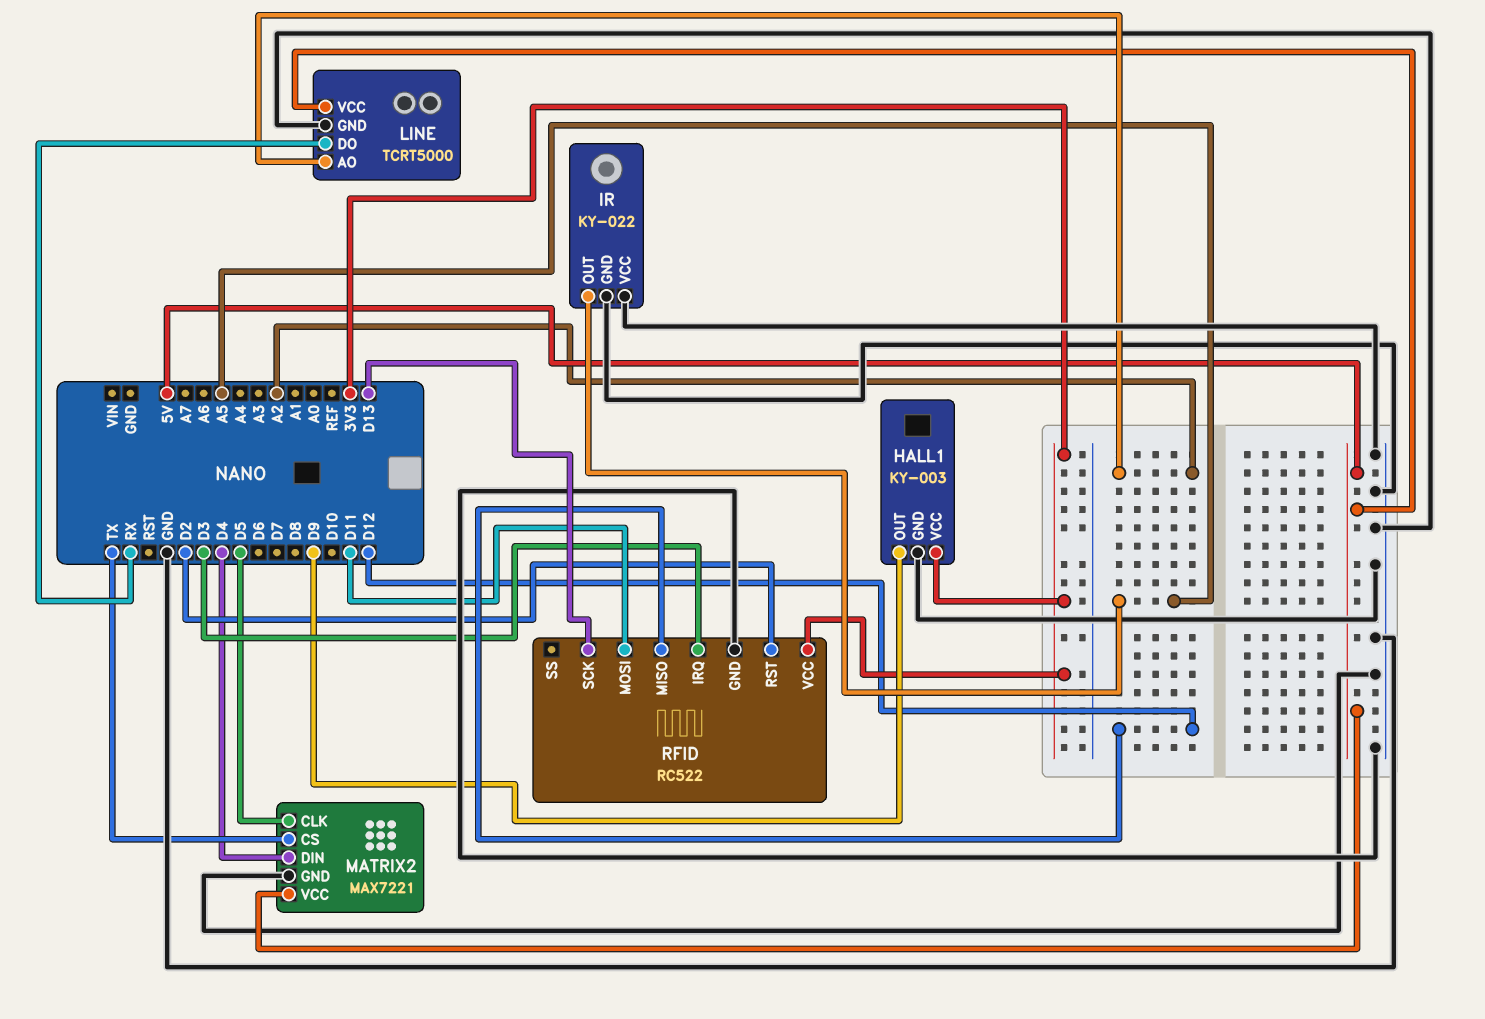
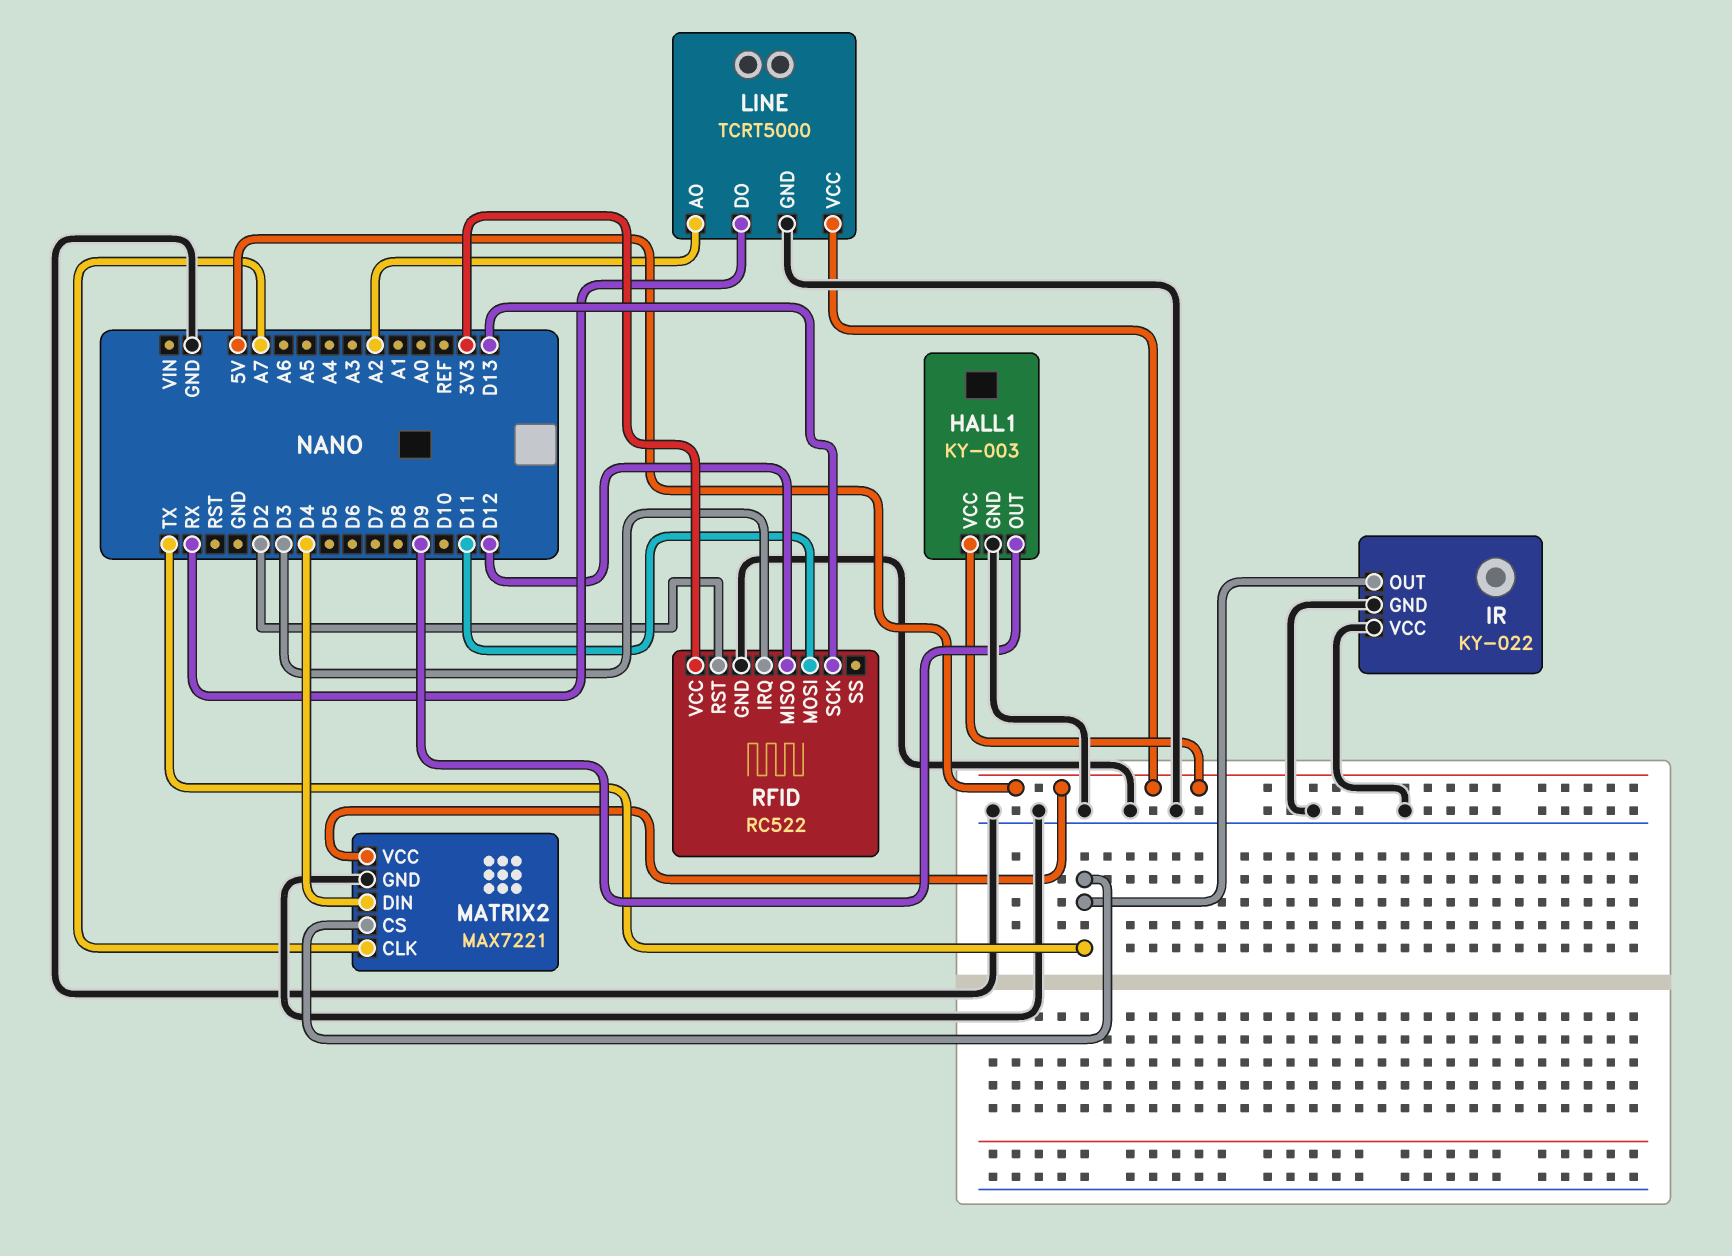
HALL1 pin VCC: 3V3 -> 5V
IR pin OUT: A5 -> TX
MATRIX2 pin CLK: D5 -> A7

